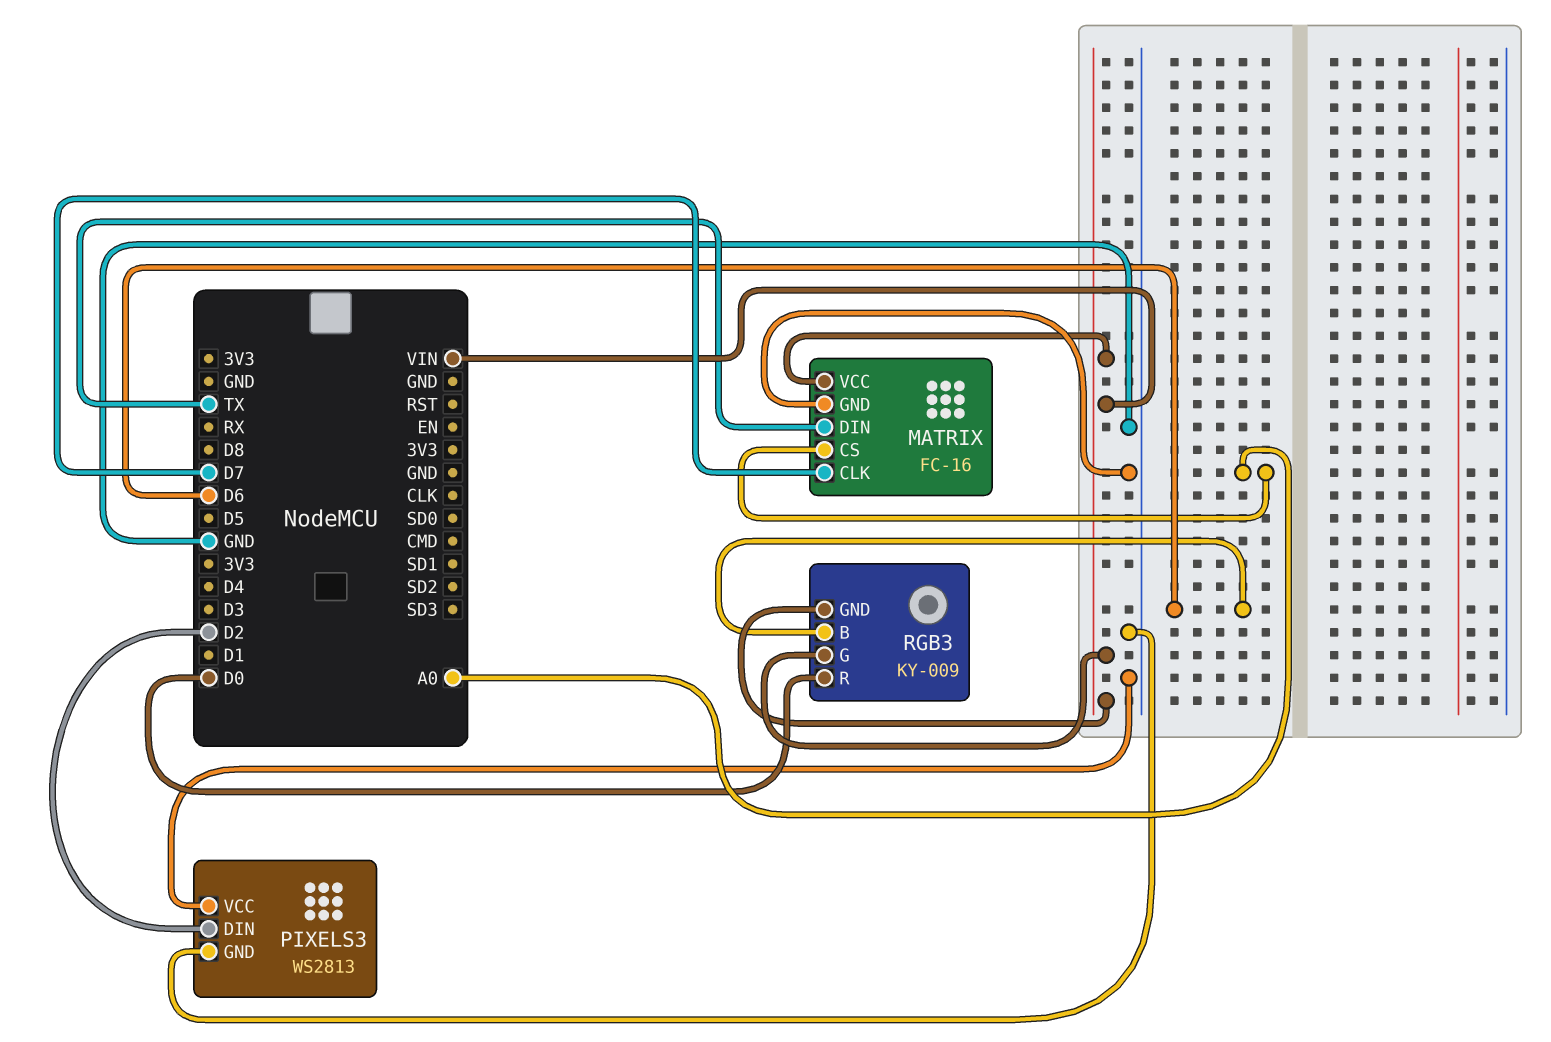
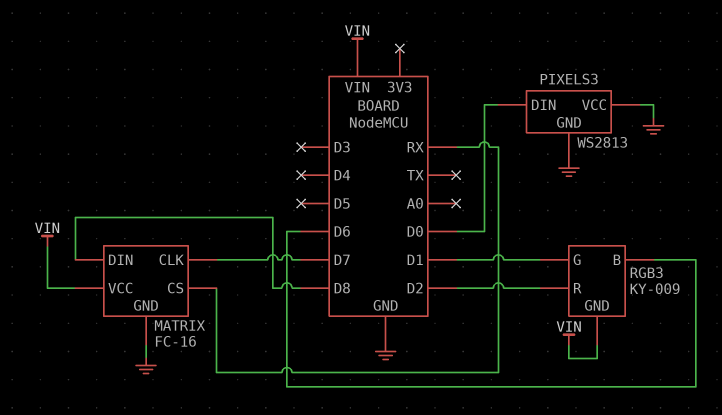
MATRIX pin CS: A0 -> RX
MATRIX pin DIN: TX -> D8
PIXELS3 pin DIN: D2 -> D0
RGB3 pin G: VIN -> D1
RGB3 pin R: D0 -> D2

